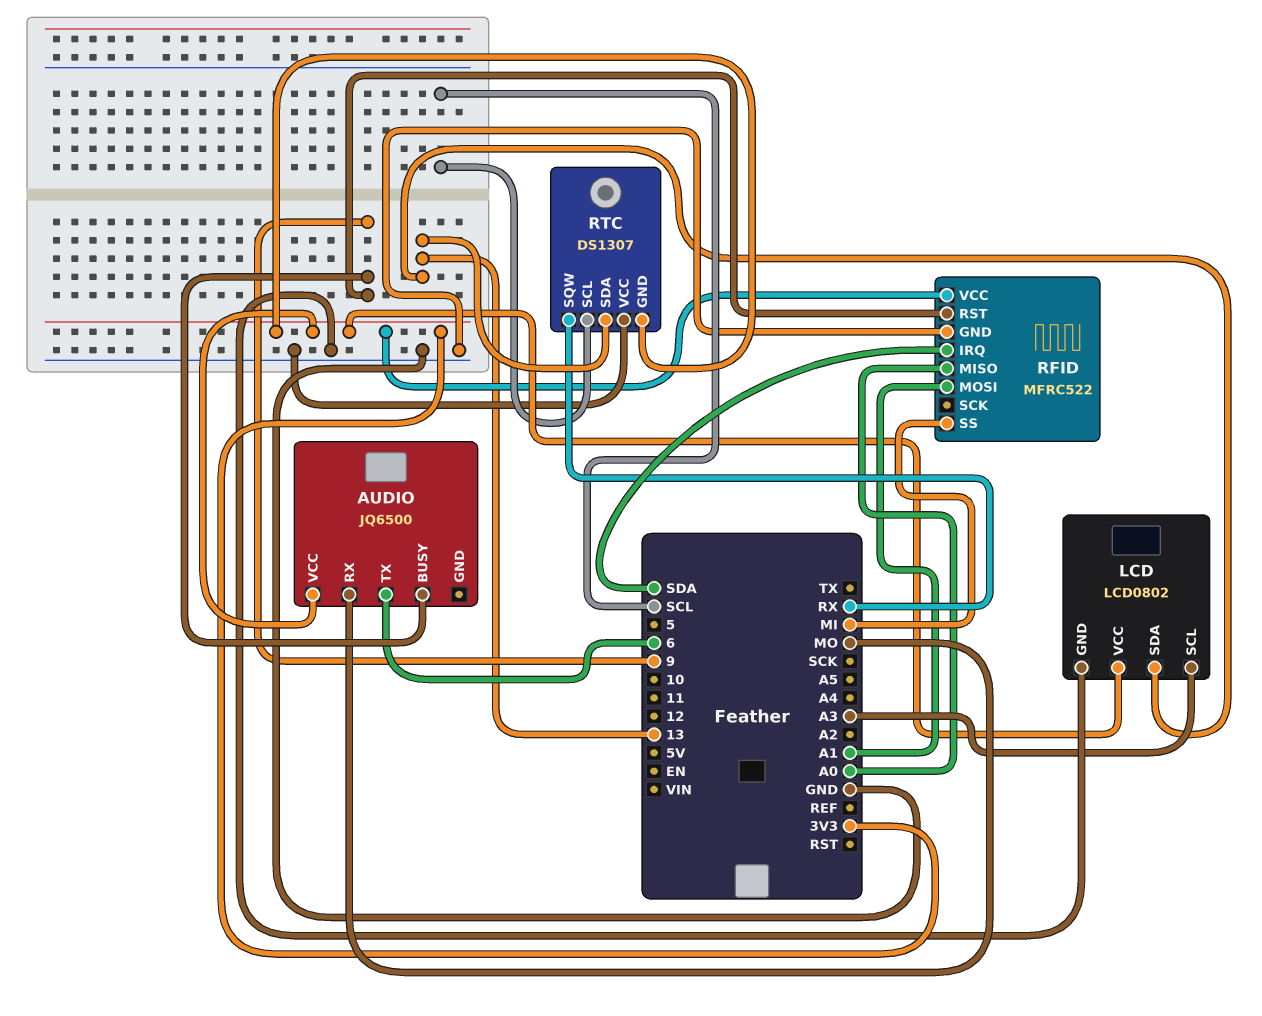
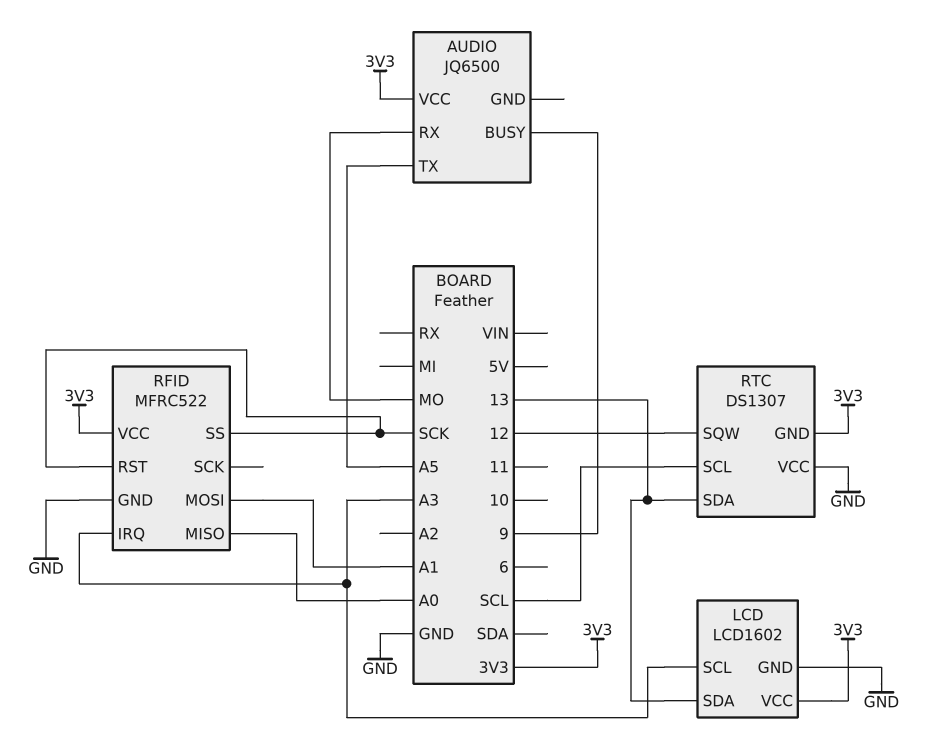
AUDIO pin TX: 6 -> A5
LCD: LCD0802 -> LCD1602
RFID pin IRQ: SDA -> A3
RFID pin RST: 9 -> SCK
RFID pin SS: MI -> SCK
RTC pin SQW: RX -> 12

